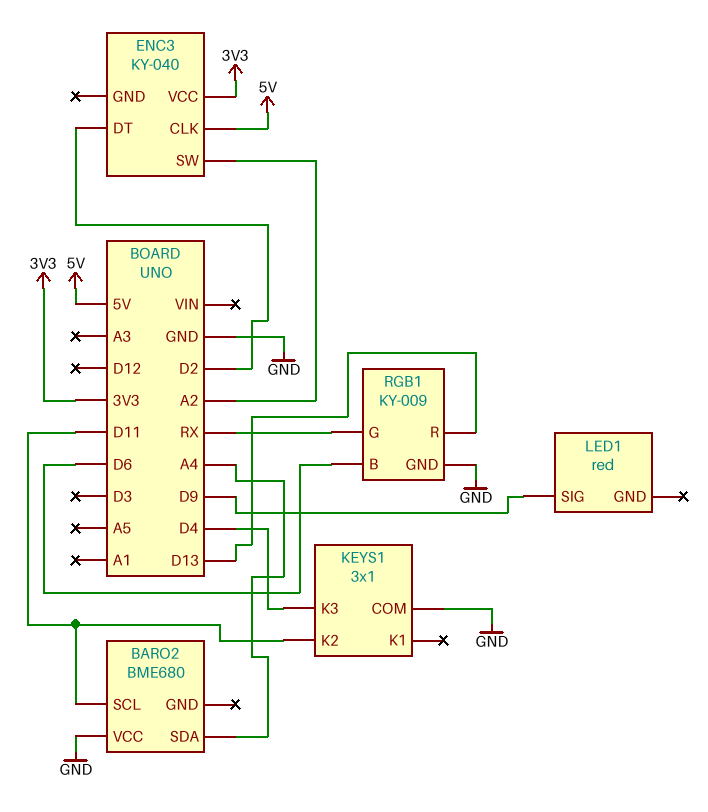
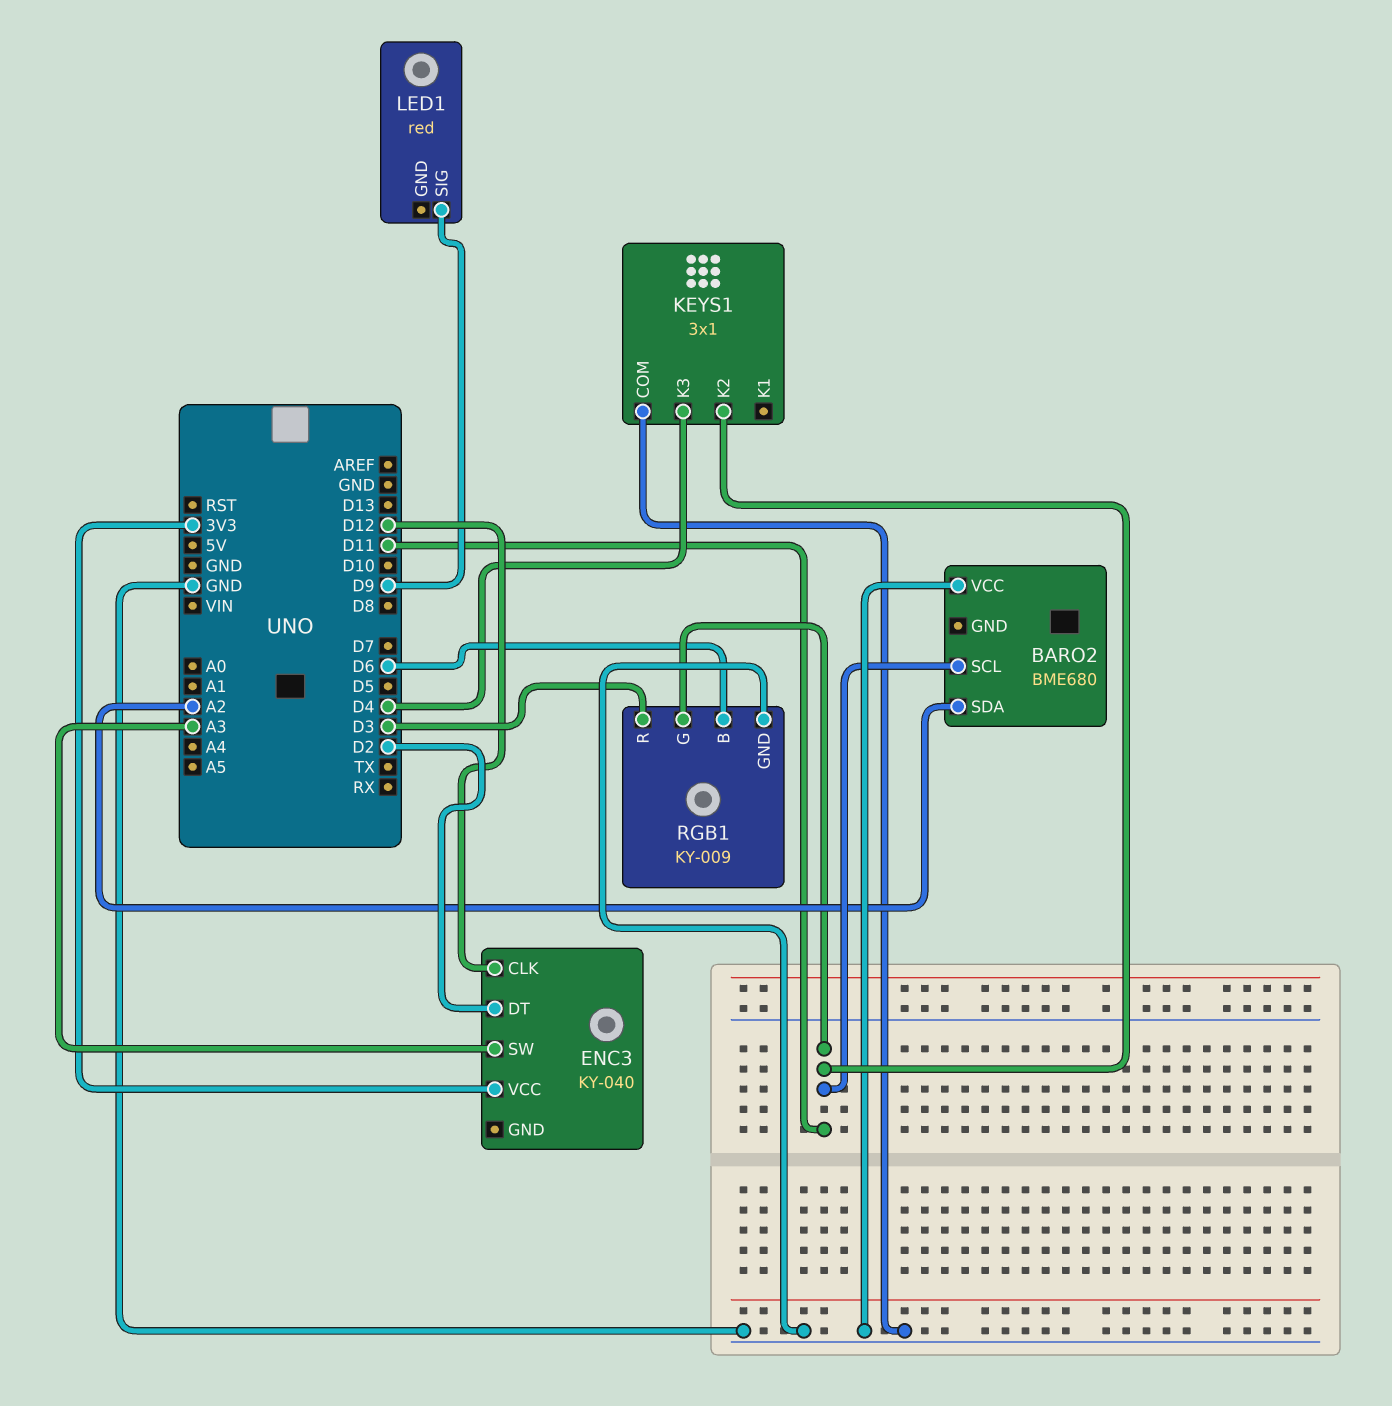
BARO2 pin SDA: A4 -> A2
ENC3 pin CLK: 5V -> D12
ENC3 pin SW: A2 -> A3
RGB1 pin G: RX -> D11
RGB1 pin R: D13 -> D3

